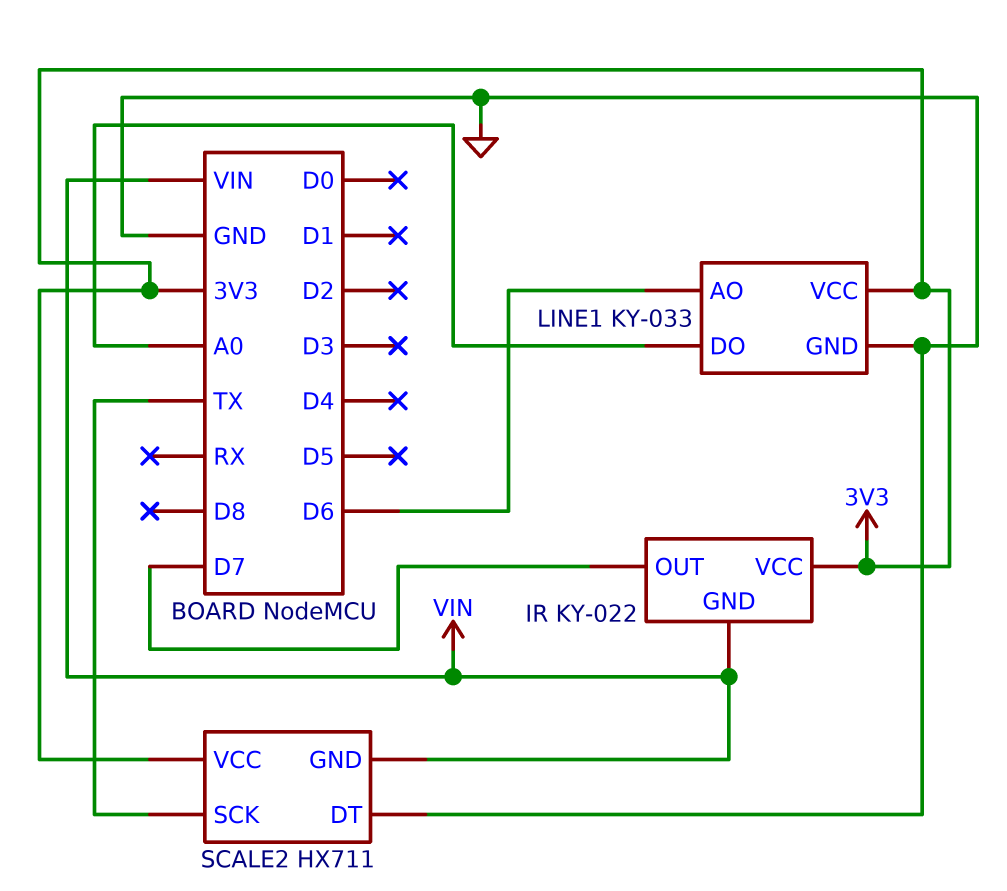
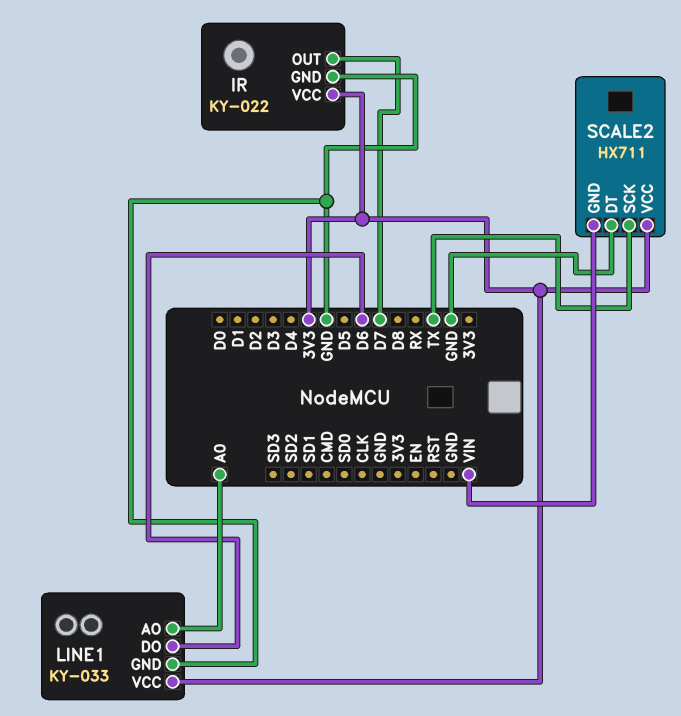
IR pin GND: VIN -> GND
LINE1 pin AO: D6 -> A0
LINE1 pin DO: A0 -> D6

